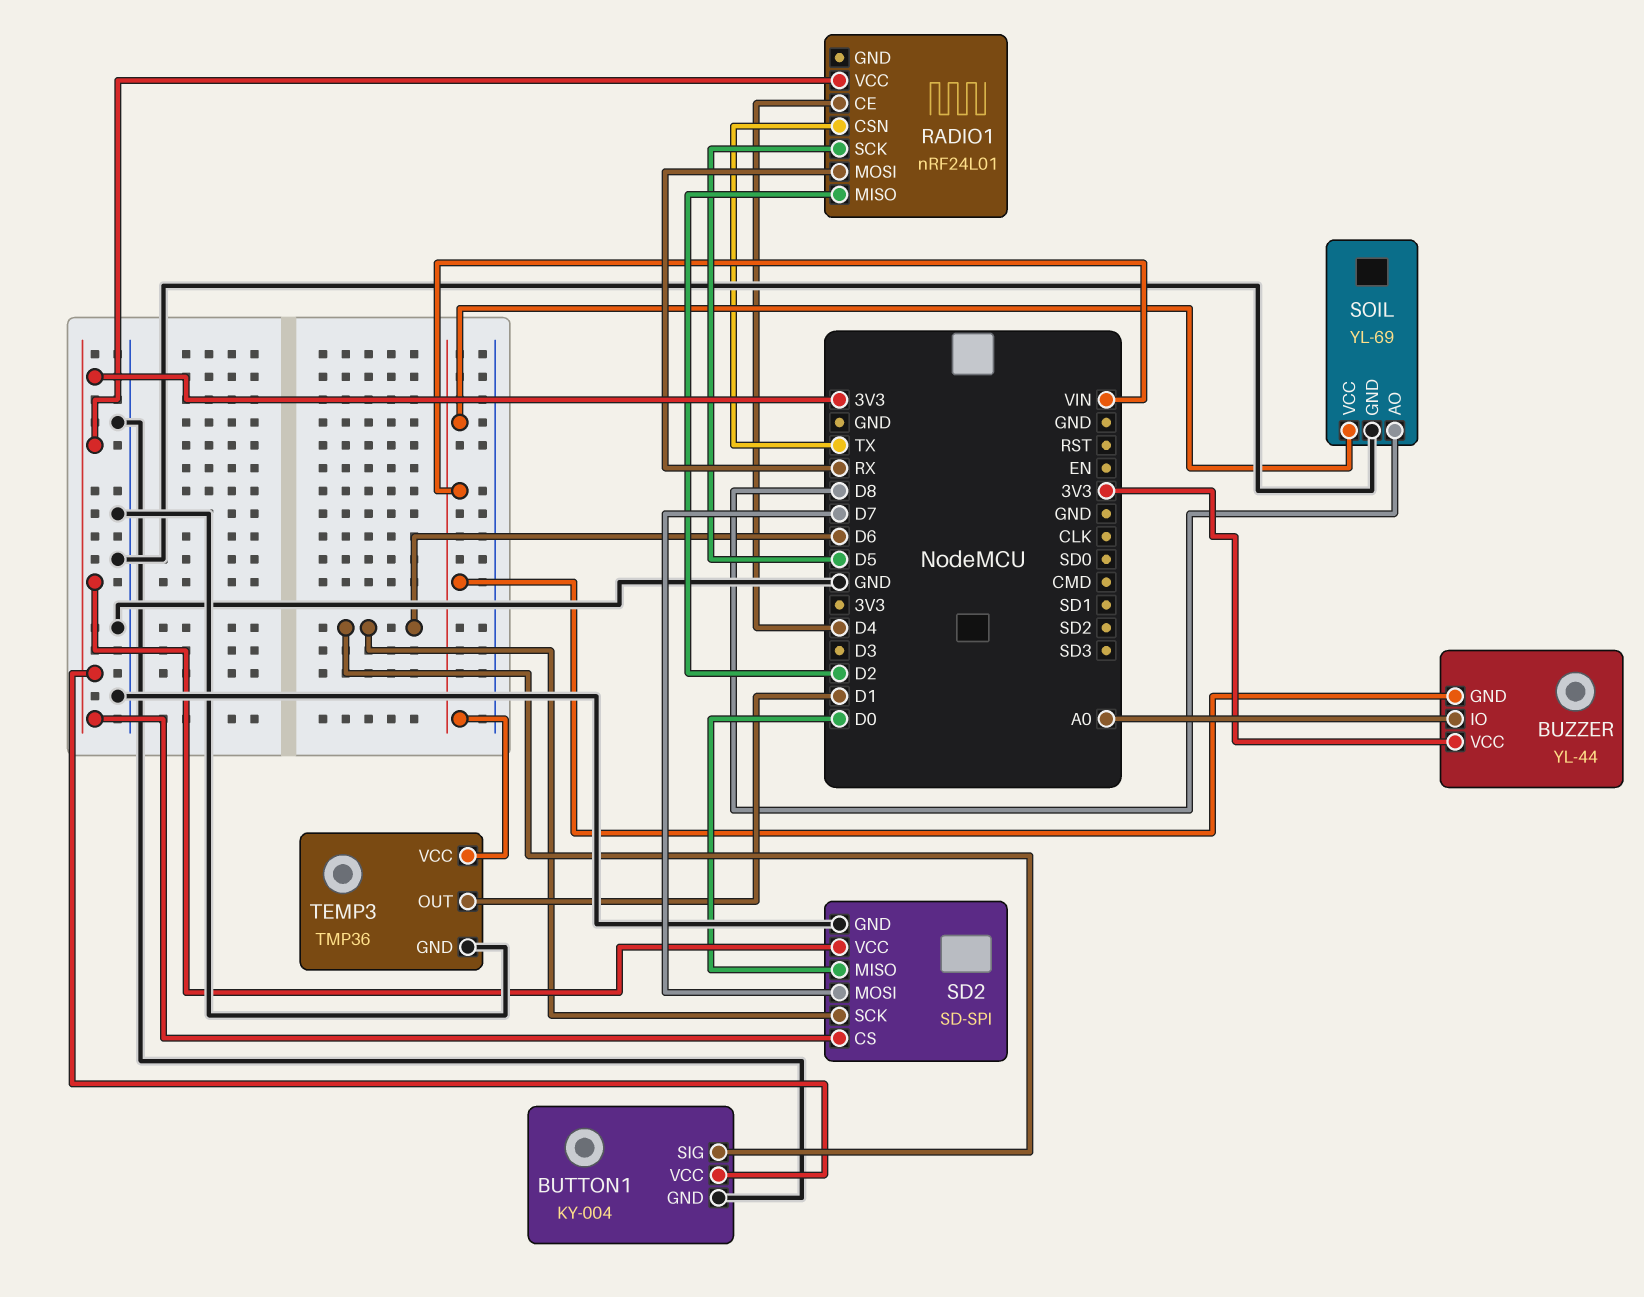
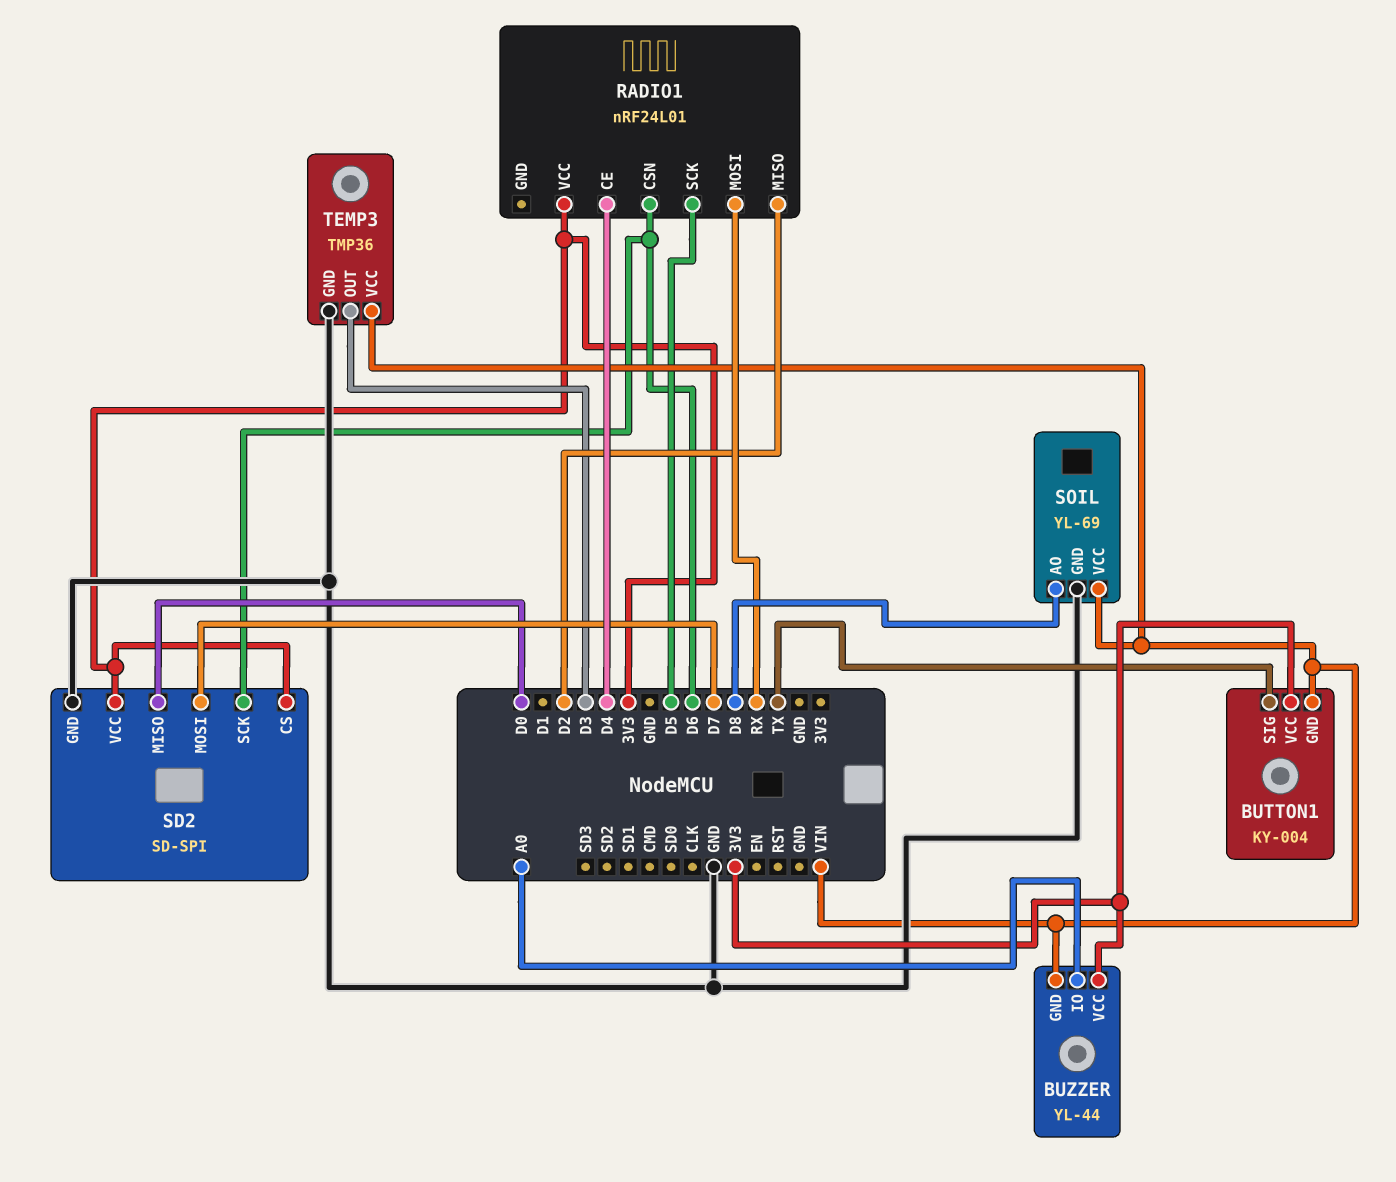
BUTTON1 pin GND: GND -> VIN
BUTTON1 pin SIG: D6 -> TX
RADIO1 pin CSN: TX -> D6
TEMP3 pin OUT: D1 -> D3

